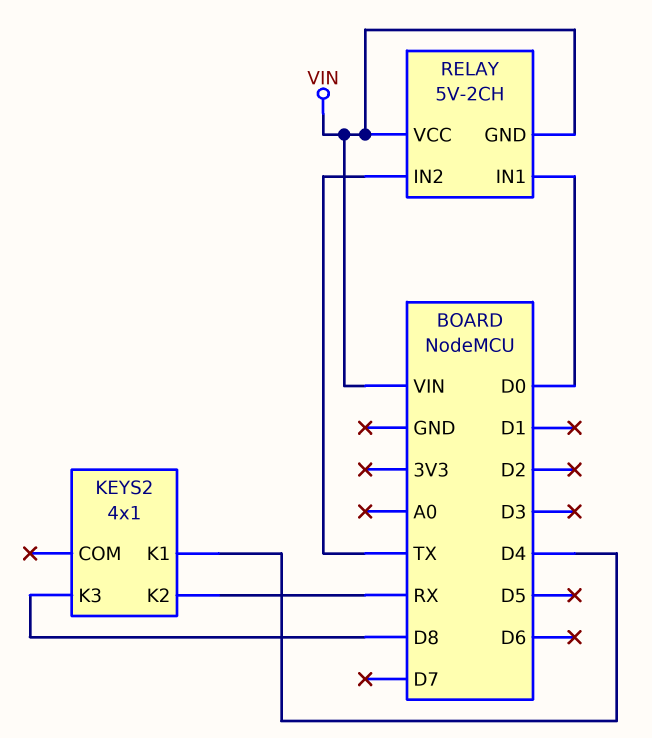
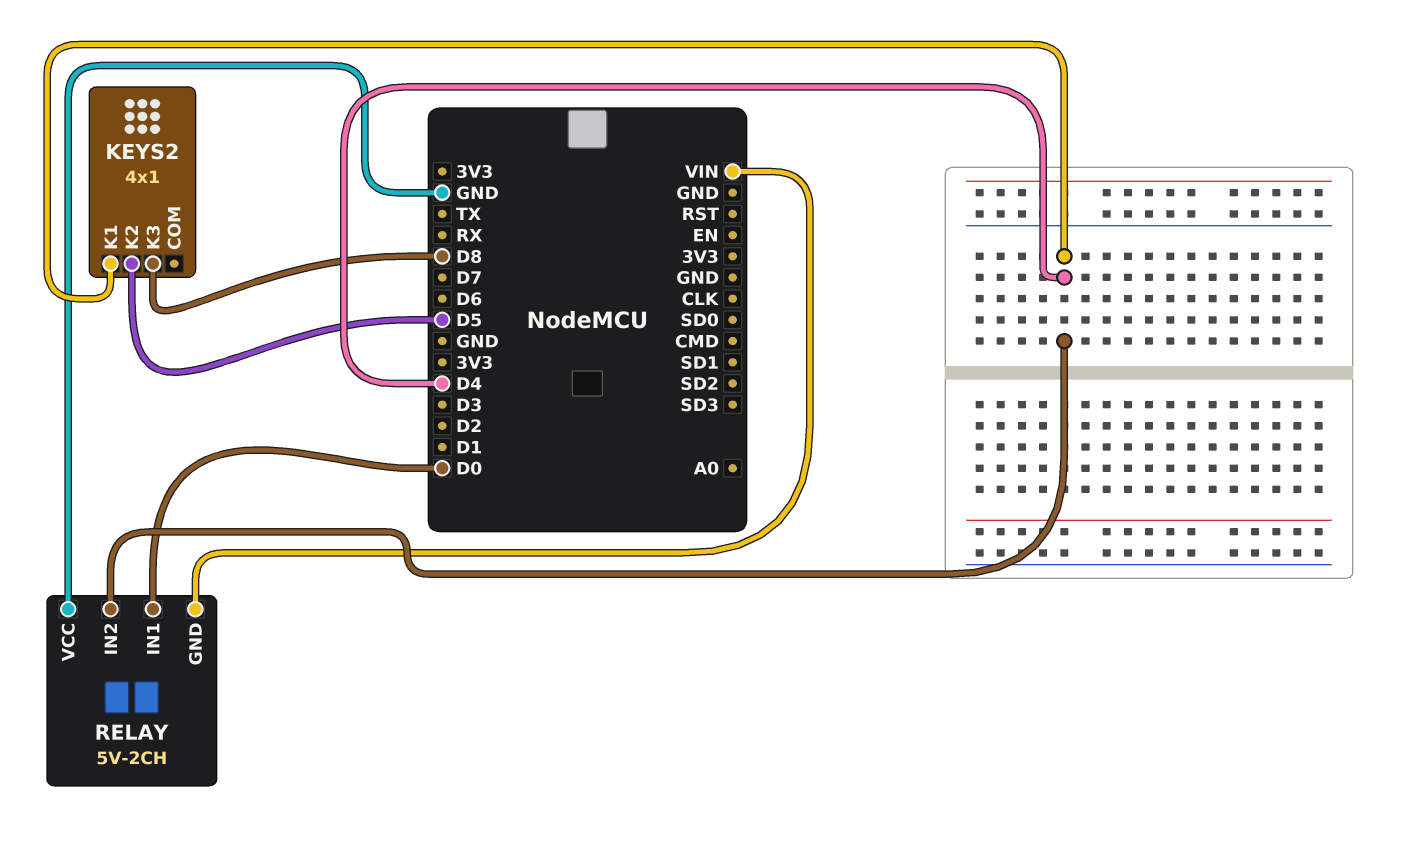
KEYS2 pin K2: RX -> D5
RELAY pin IN2: TX -> D4
RELAY pin VCC: VIN -> GND

